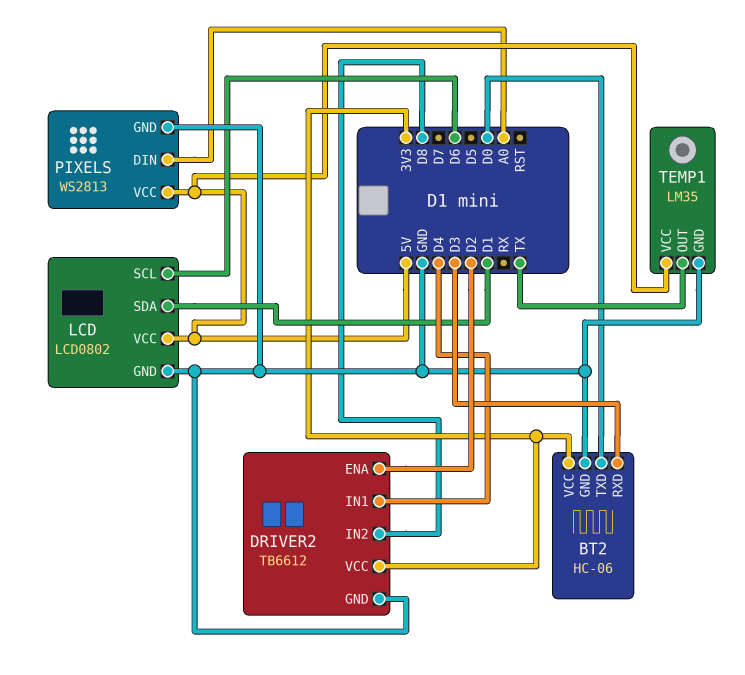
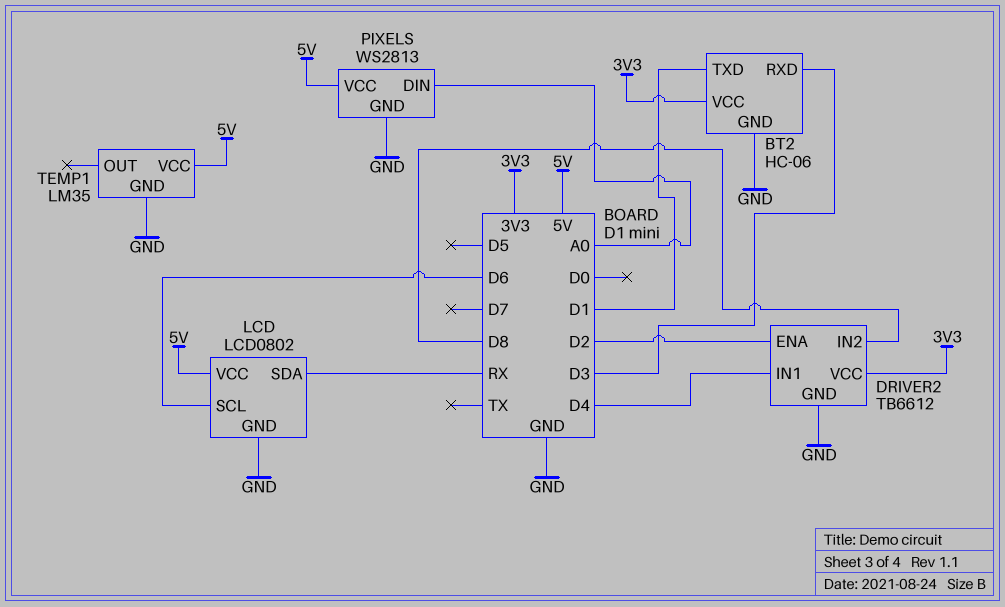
BT2 pin TXD: D0 -> D1
LCD pin SDA: D1 -> RX
TEMP1 pin OUT: TX -> none

